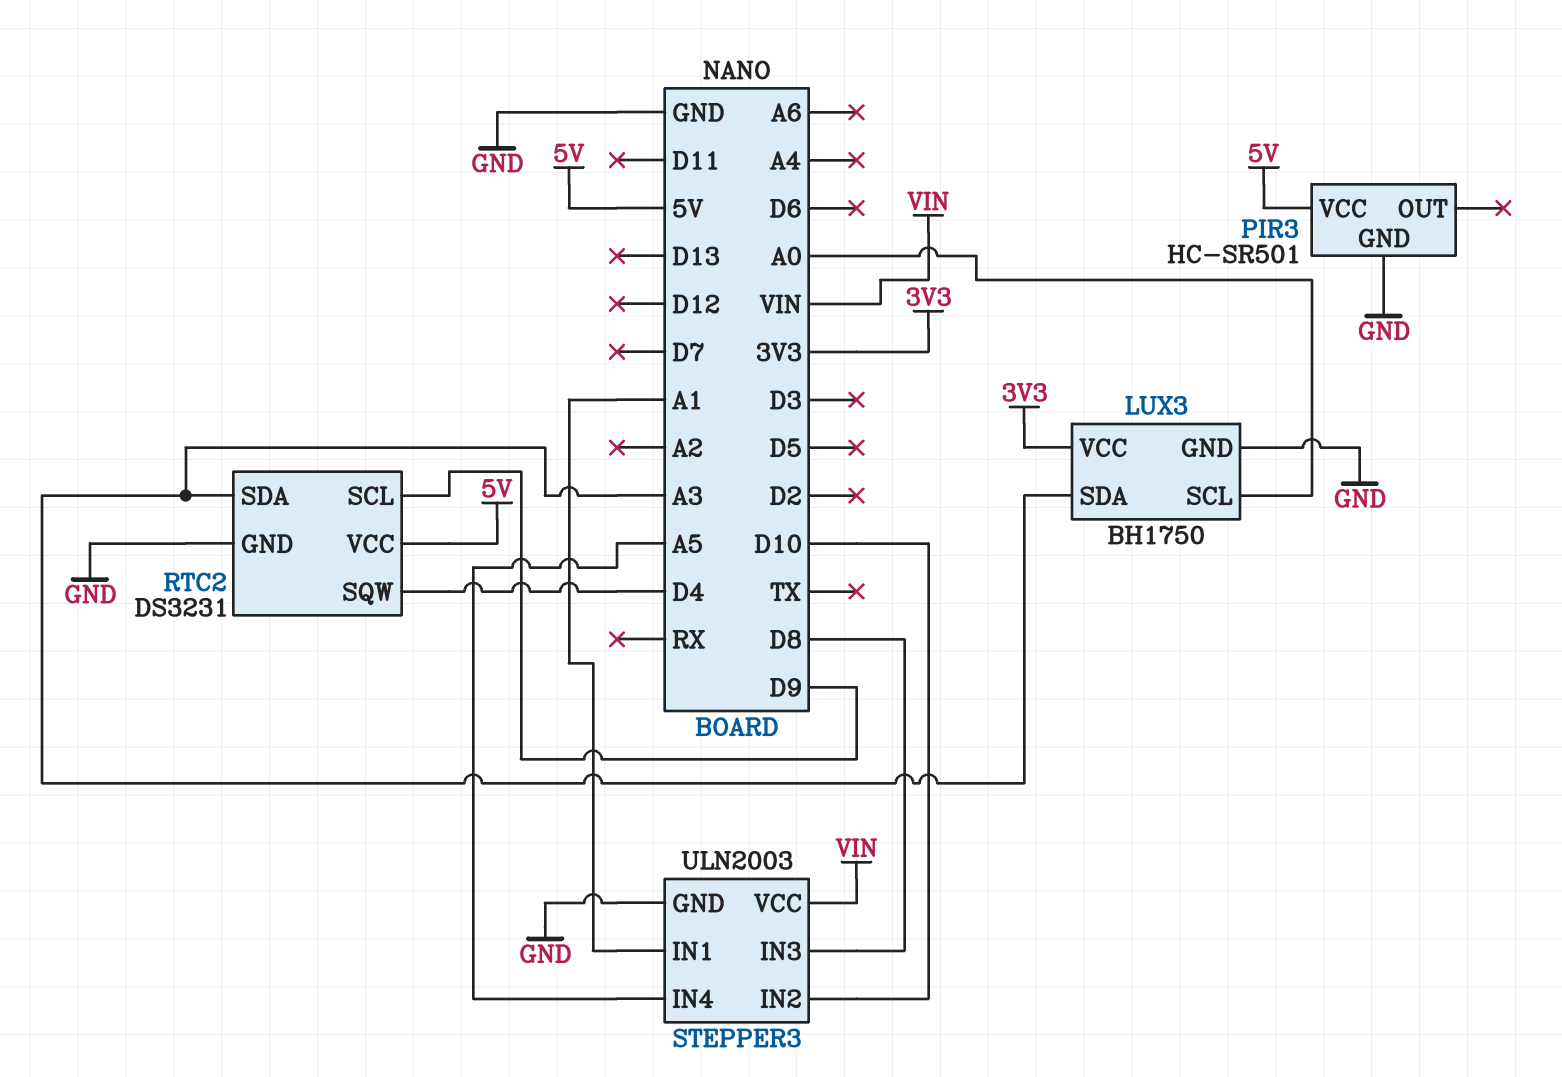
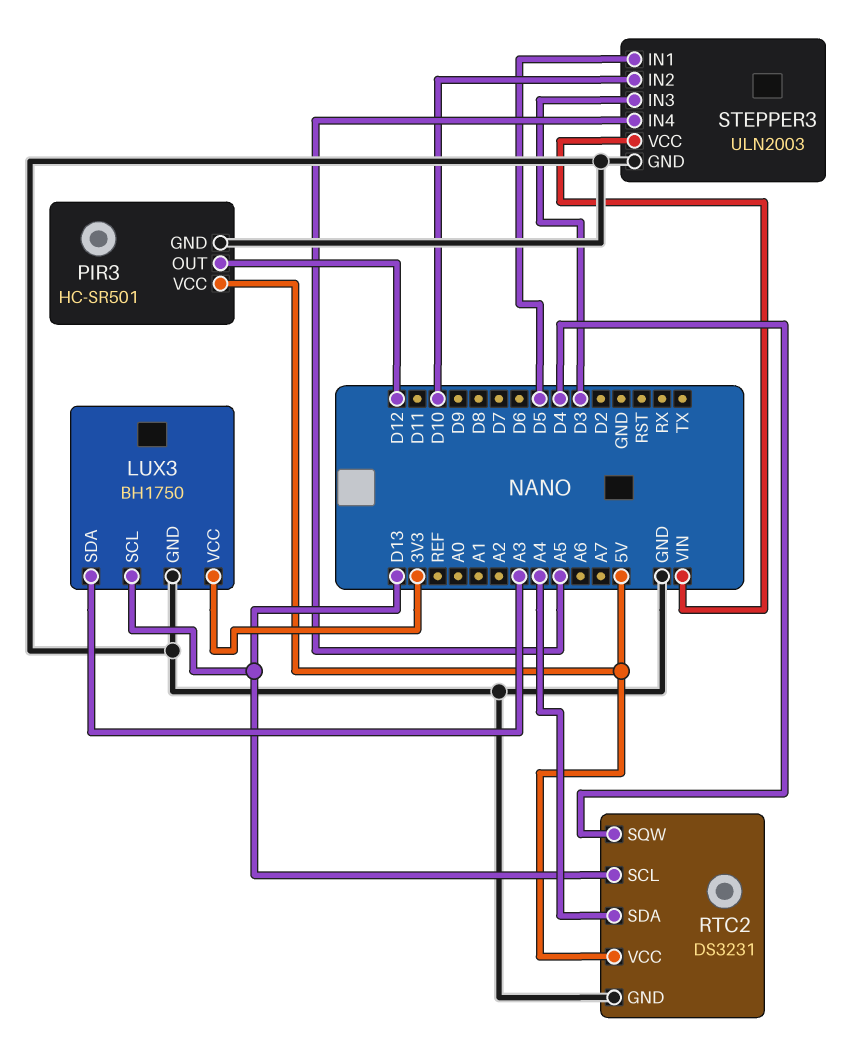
LUX3 pin SCL: A0 -> D13
PIR3 pin OUT: none -> D12
RTC2 pin SCL: D9 -> D13
RTC2 pin SDA: A3 -> A4
STEPPER3 pin IN1: A1 -> D5
STEPPER3 pin IN3: D8 -> D3

